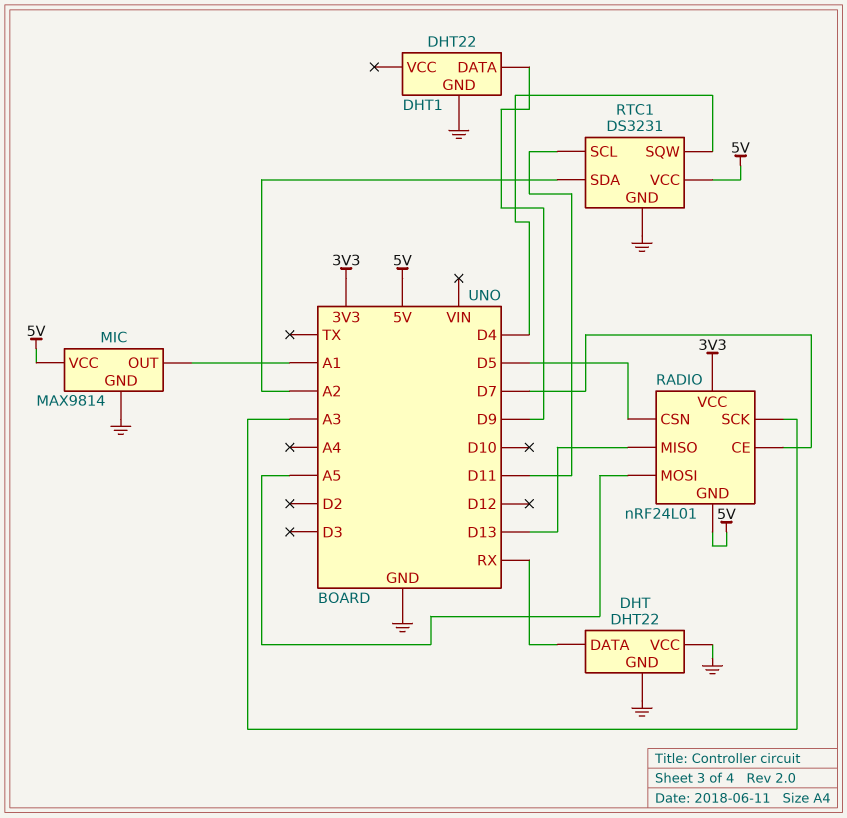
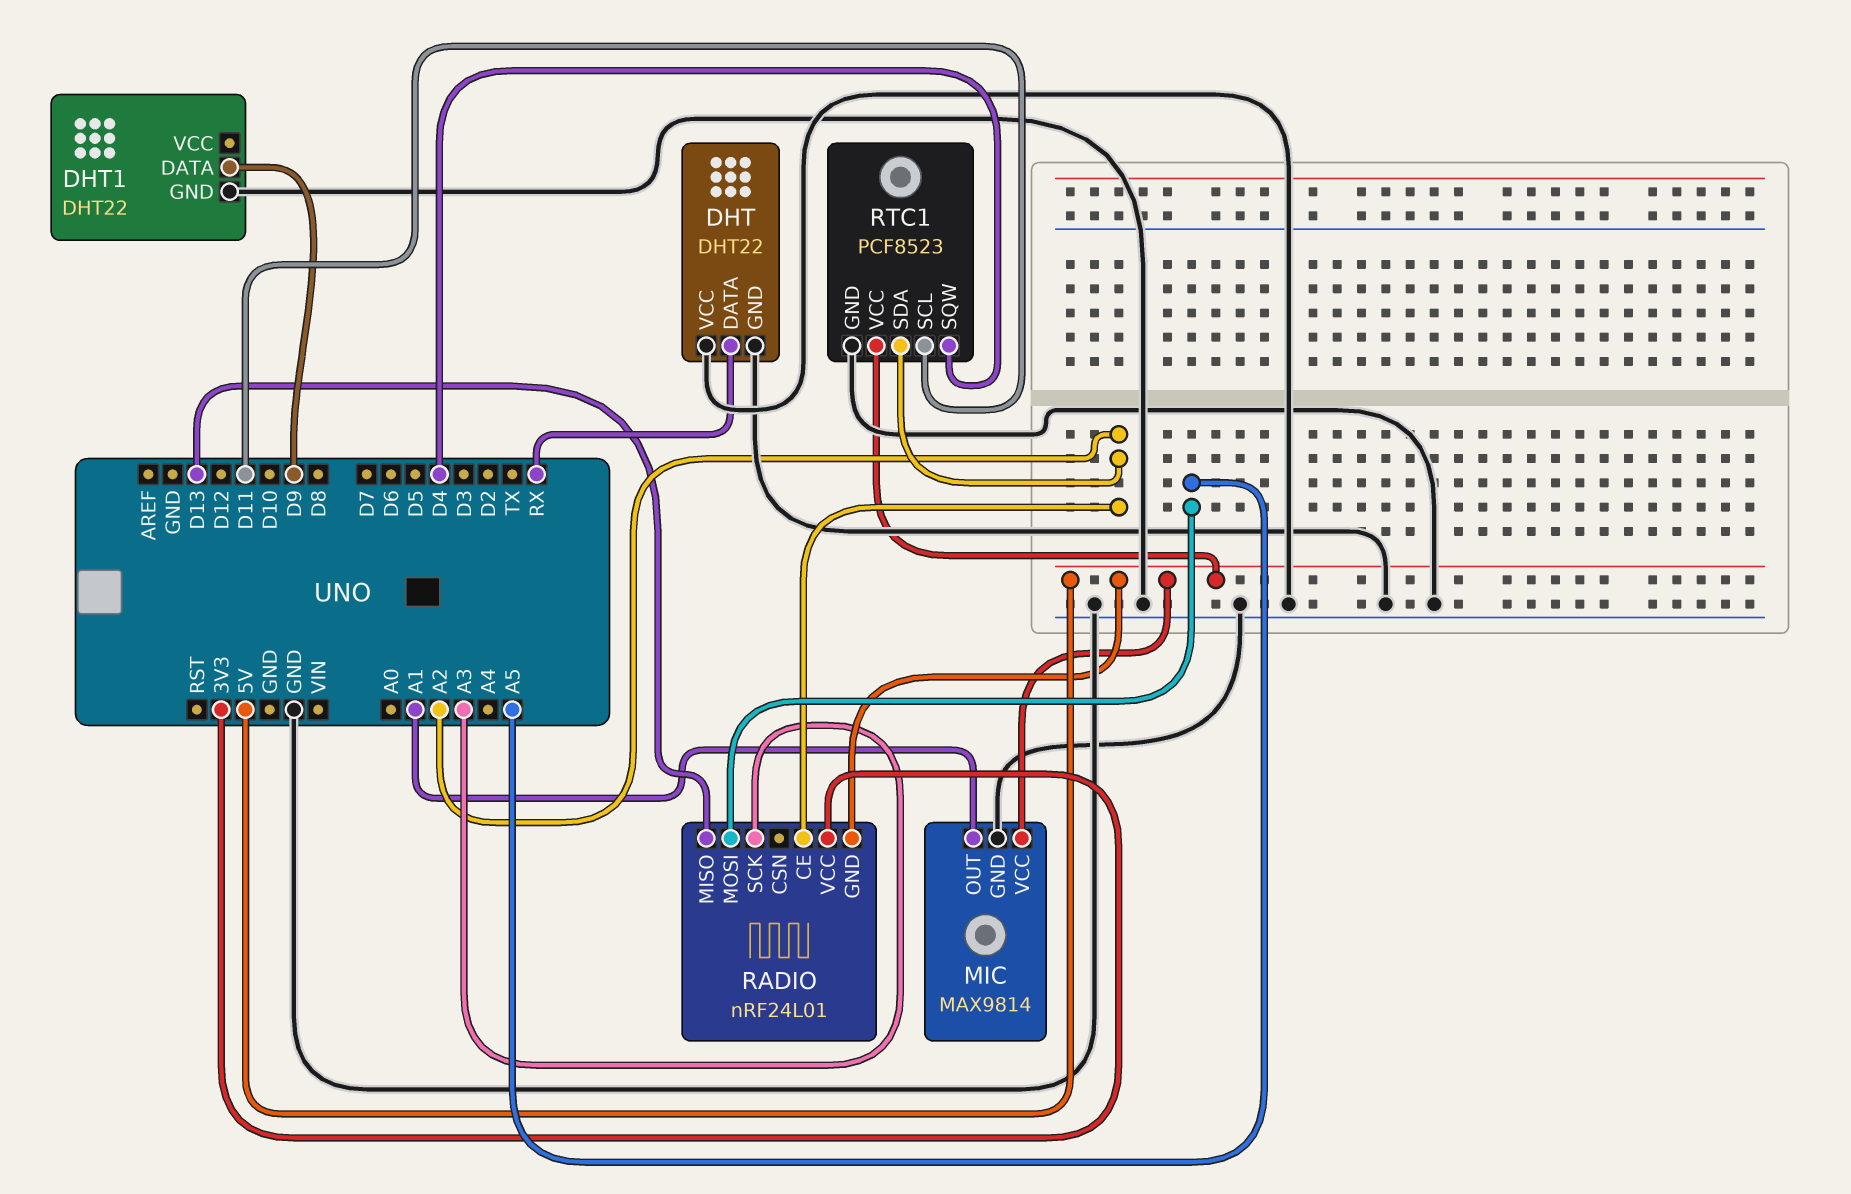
RADIO pin CE: D7 -> A2
RADIO pin CSN: D5 -> none
RTC1: DS3231 -> PCF8523

